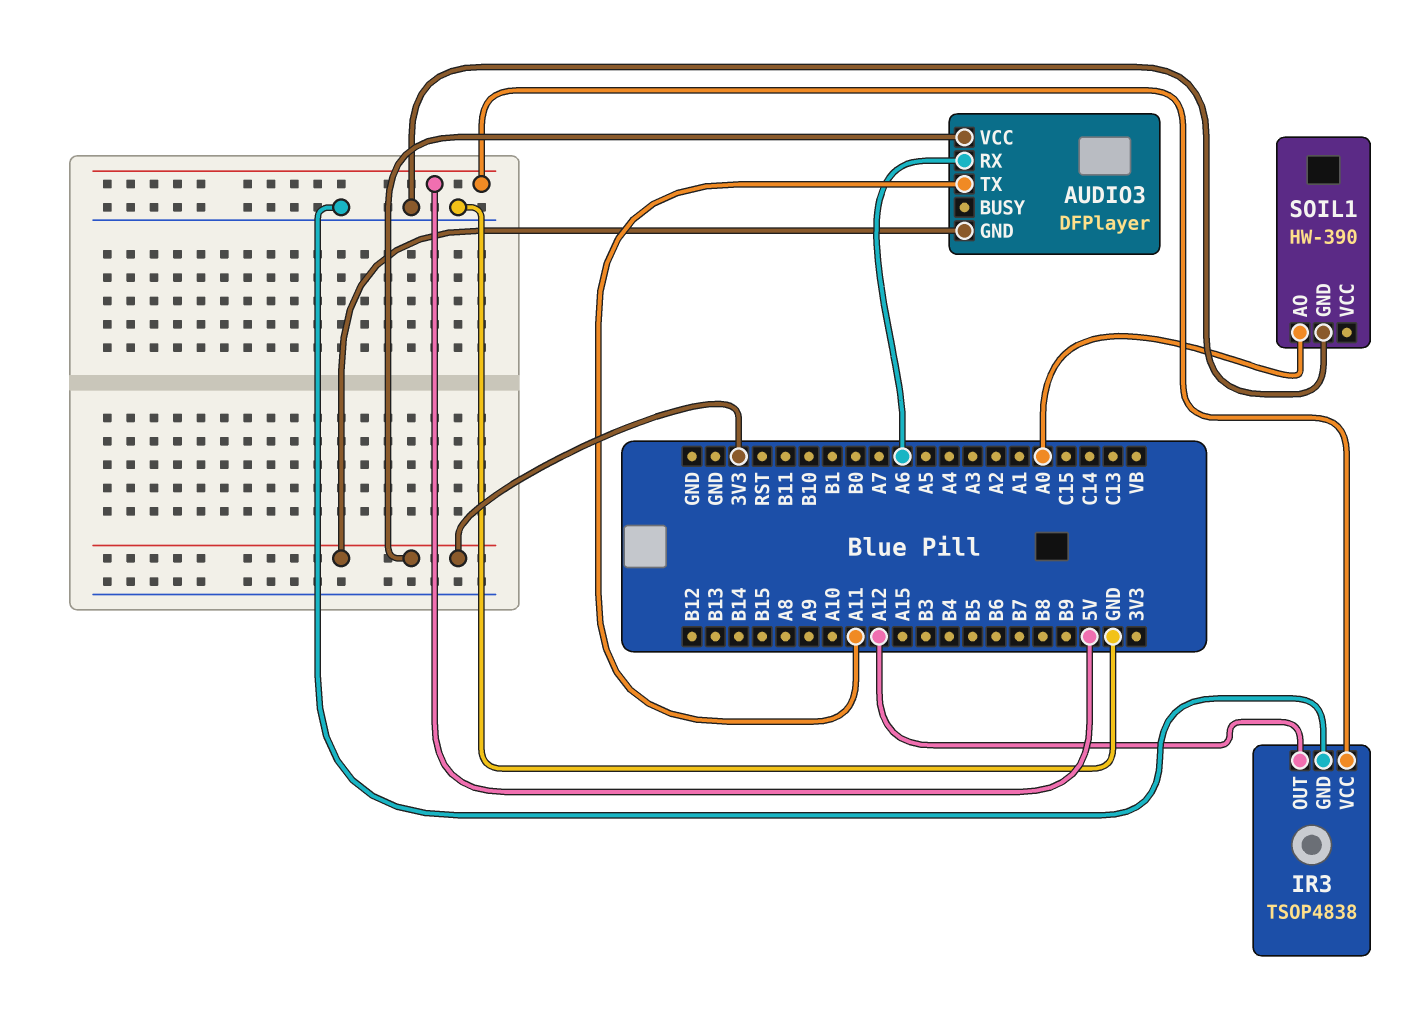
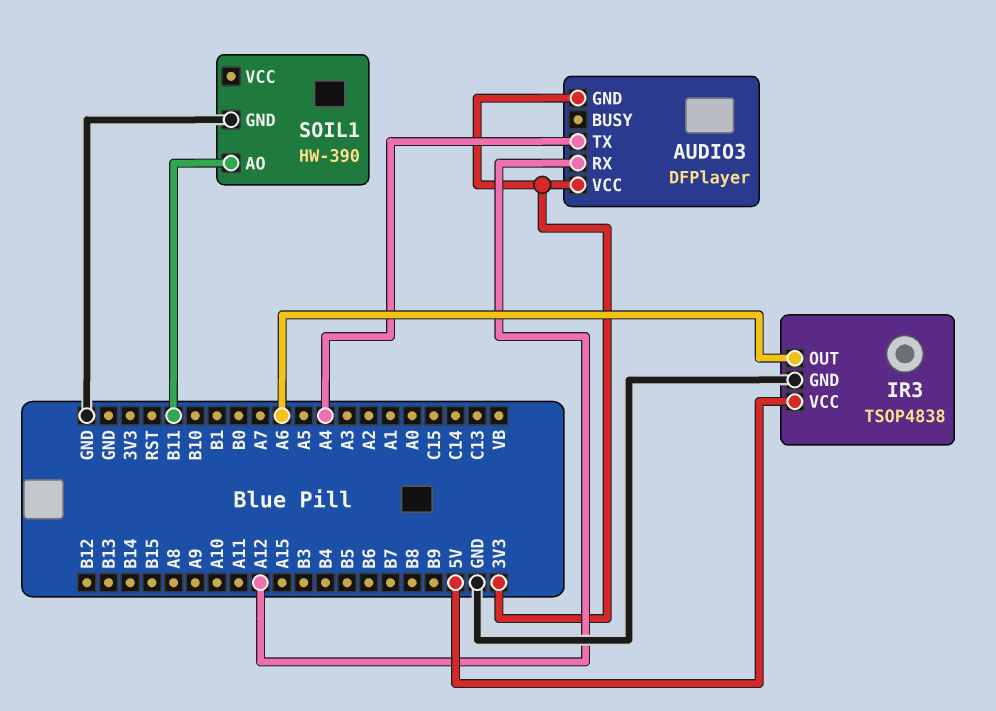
AUDIO3 pin RX: A6 -> A12
AUDIO3 pin TX: A11 -> A4
IR3 pin OUT: A12 -> A6
SOIL1 pin AO: A0 -> B11

